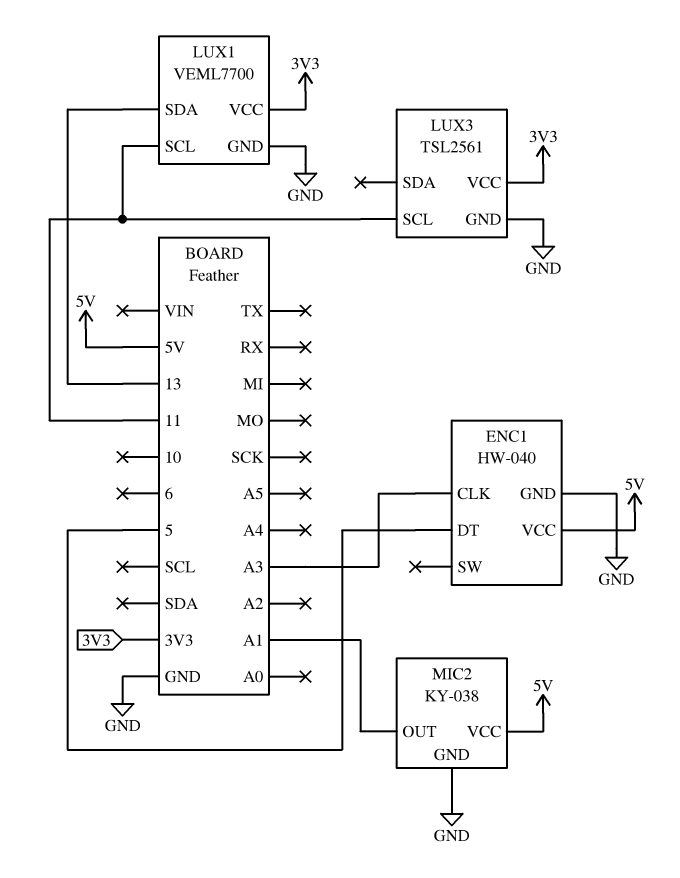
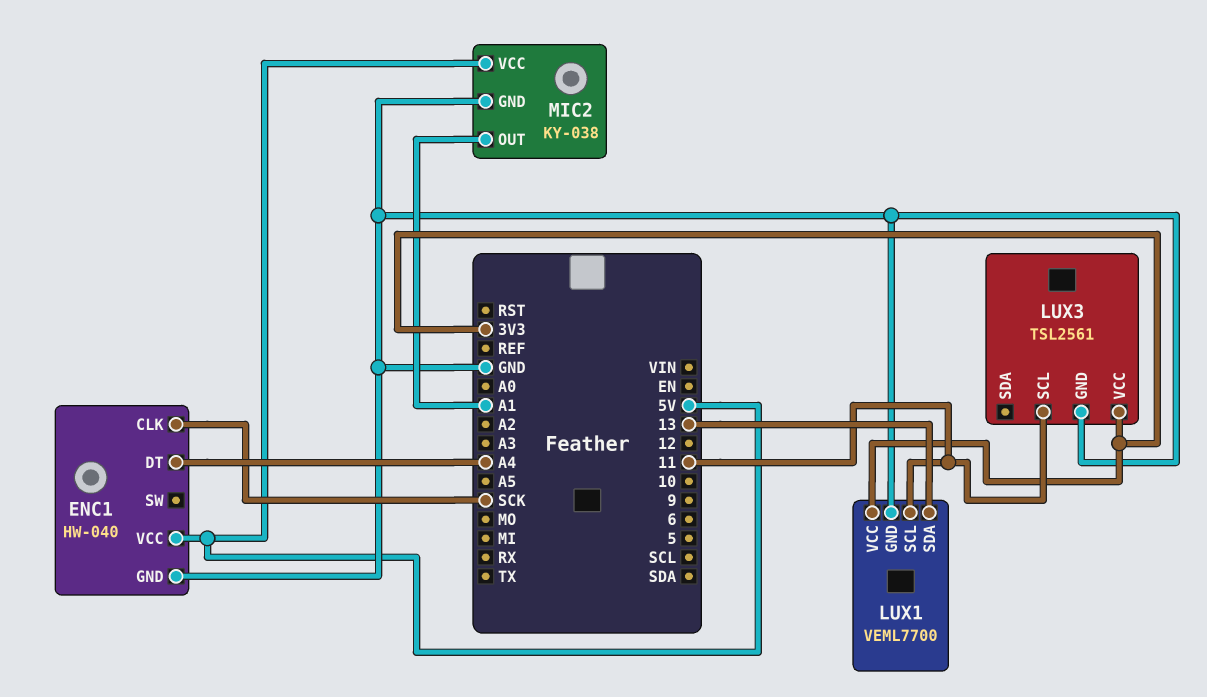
ENC1 pin CLK: A3 -> SCK
ENC1 pin DT: 5 -> A4

